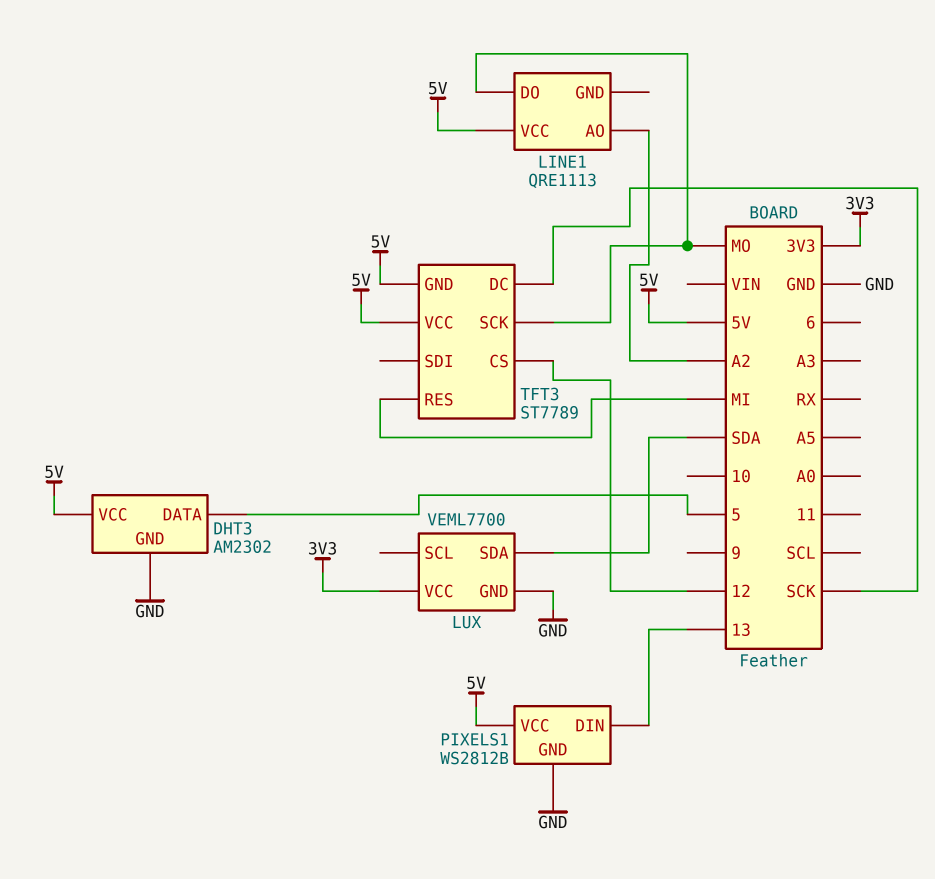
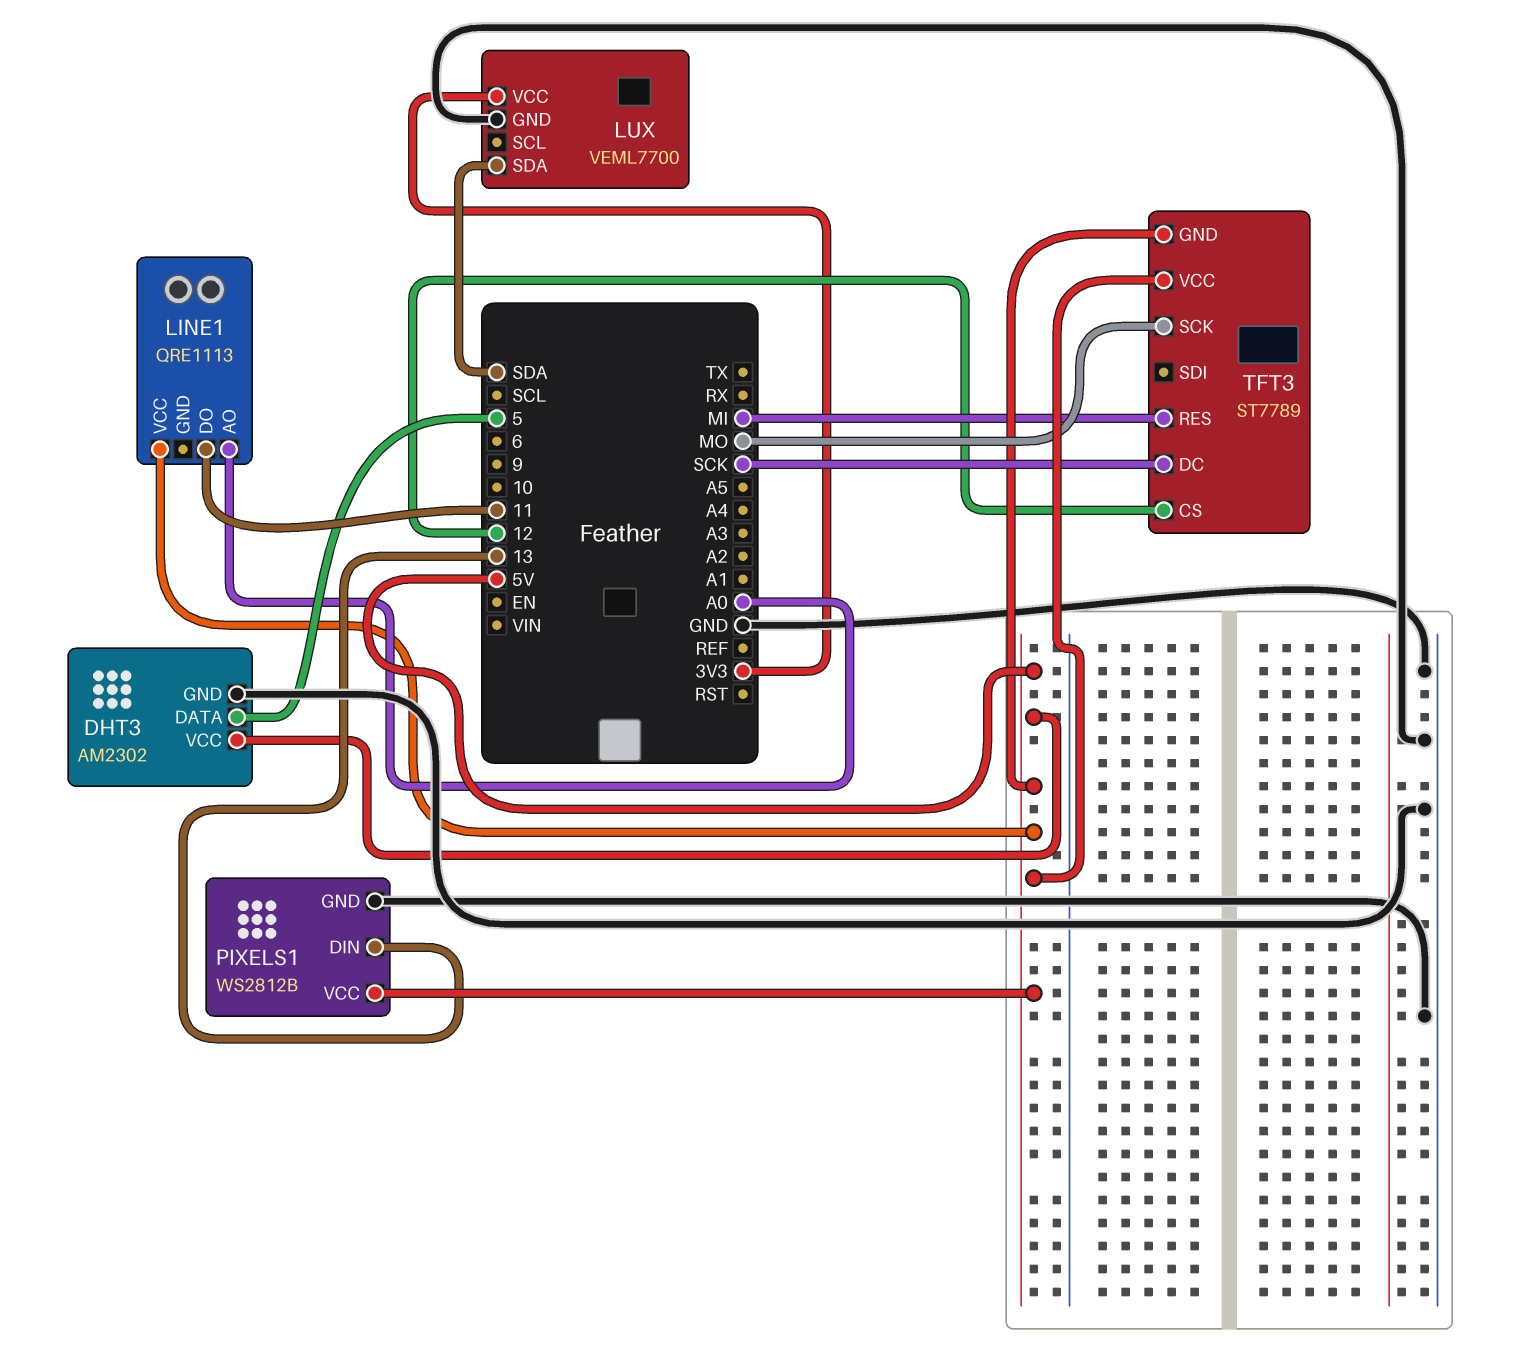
LINE1 pin AO: A2 -> A0
LINE1 pin DO: MO -> 11

